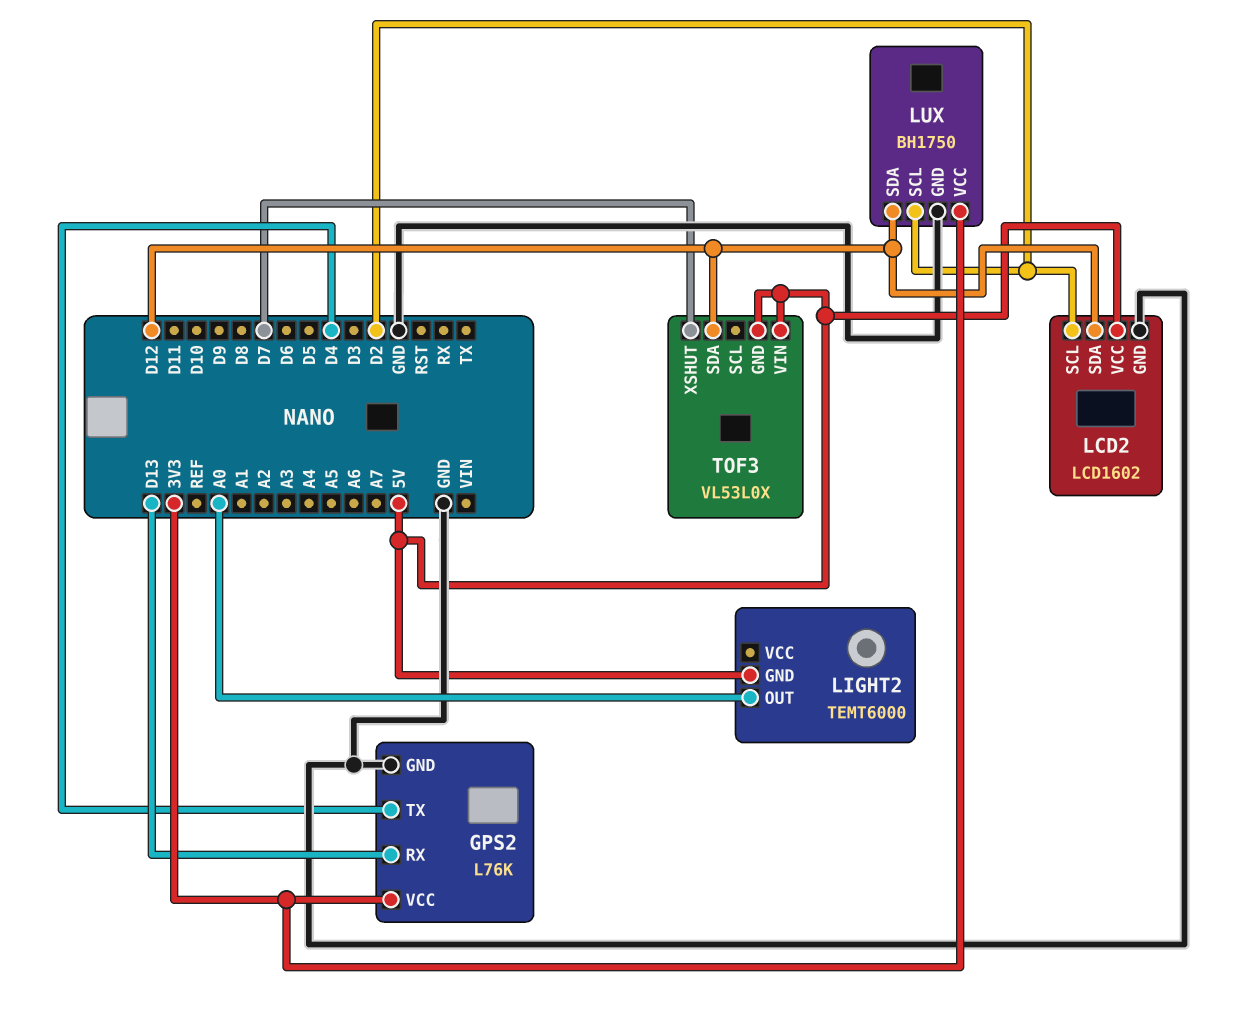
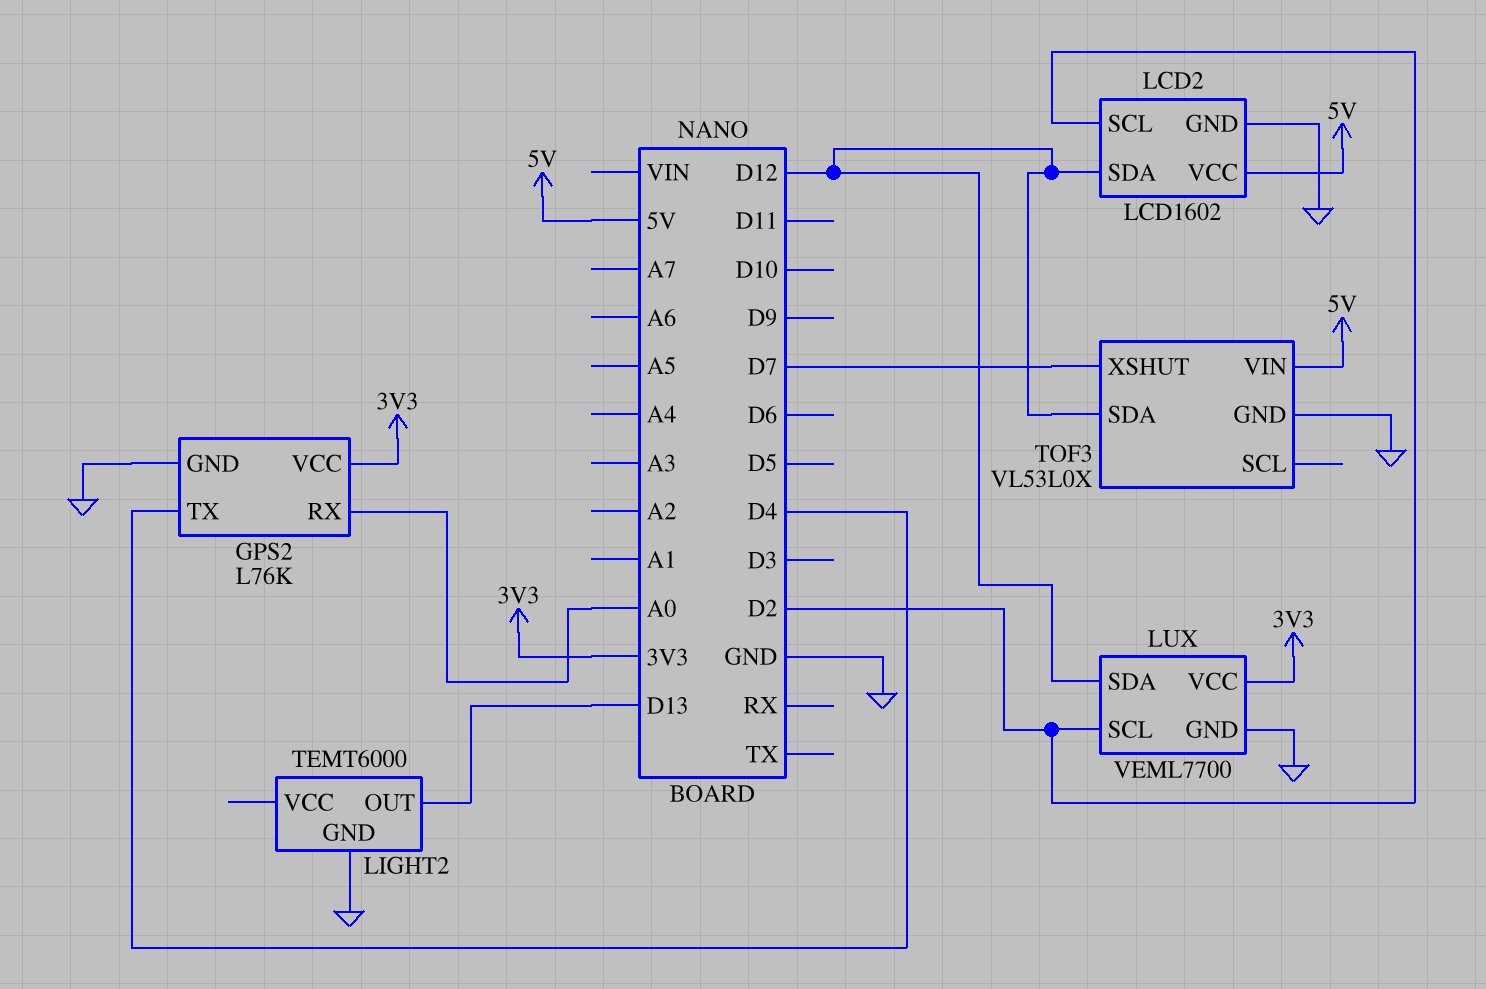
GPS2 pin RX: D13 -> A0
LIGHT2 pin GND: 5V -> GND
LIGHT2 pin OUT: A0 -> D13
LUX: BH1750 -> VEML7700
TOF3 pin GND: 5V -> GND

